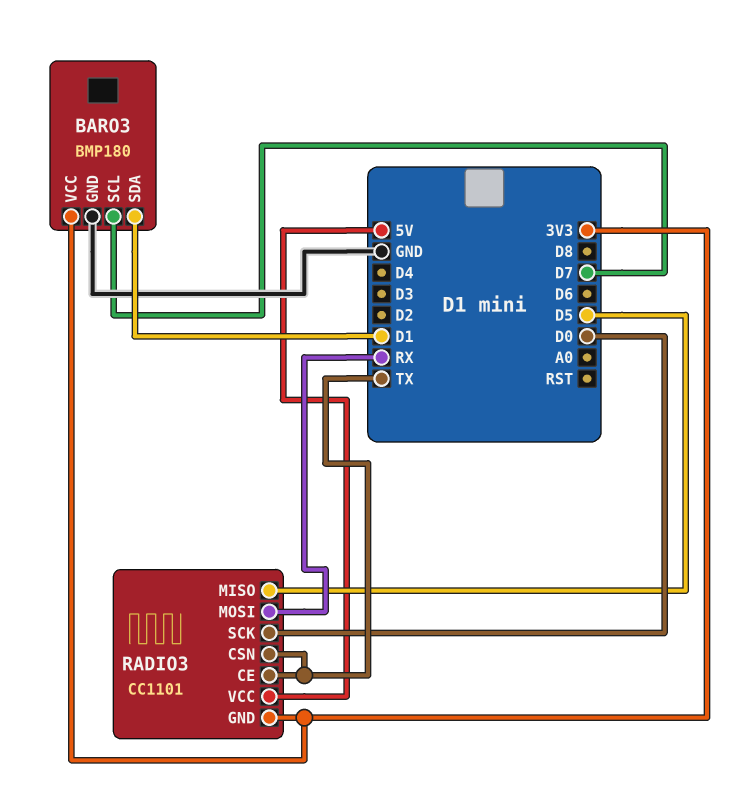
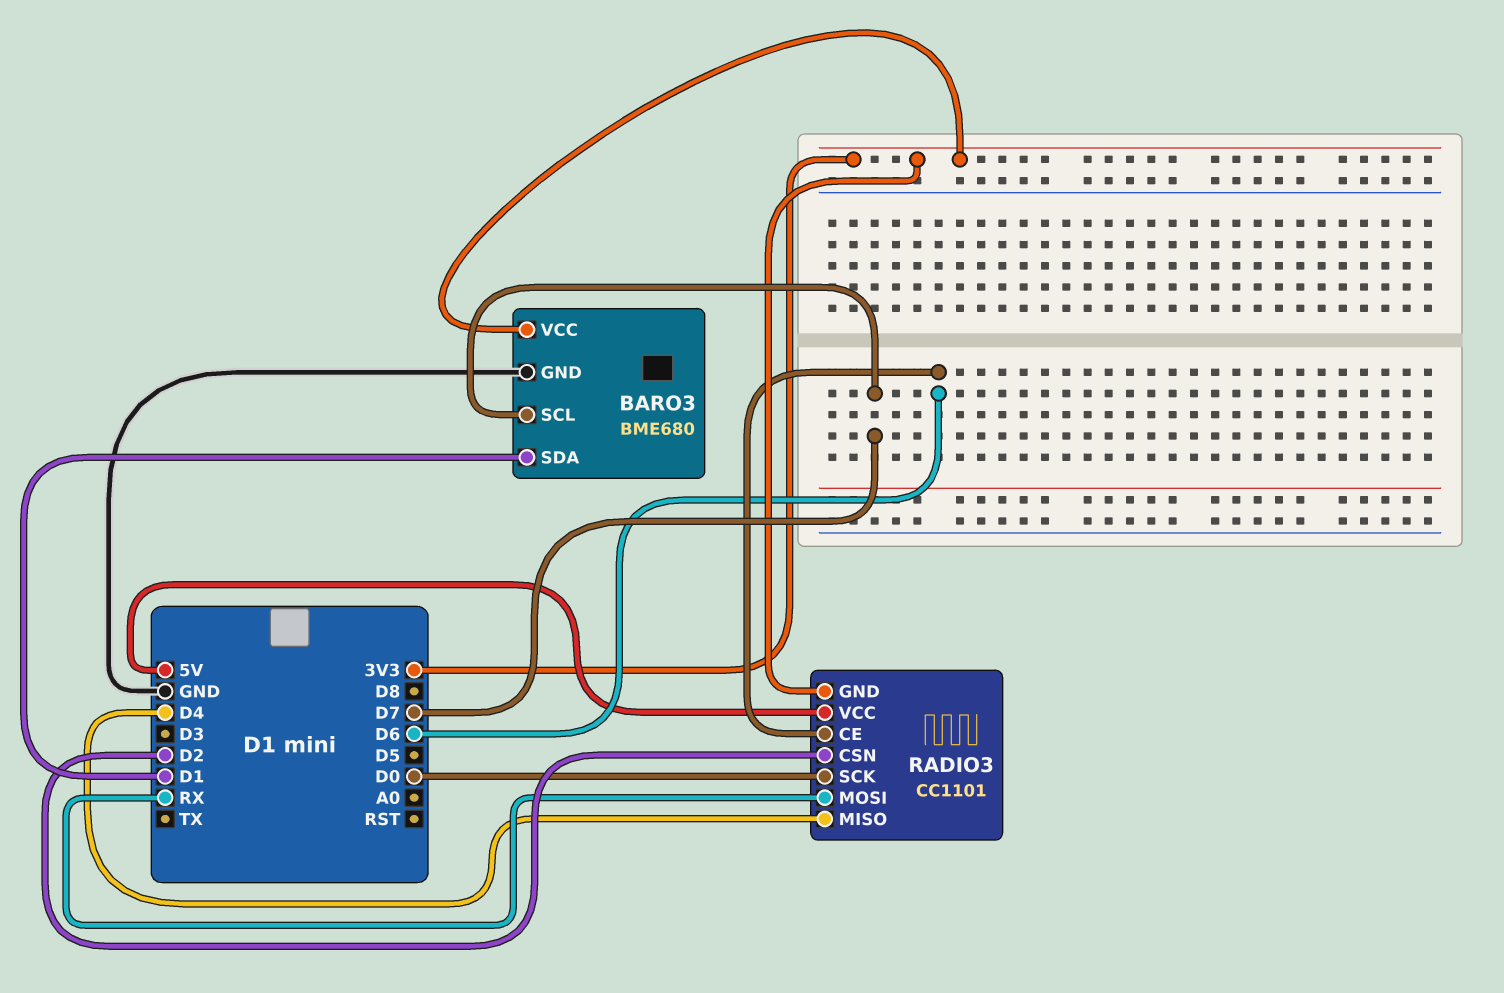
BARO3: BMP180 -> BME680
RADIO3 pin CE: TX -> D6
RADIO3 pin CSN: TX -> D2
RADIO3 pin MISO: D5 -> D4

